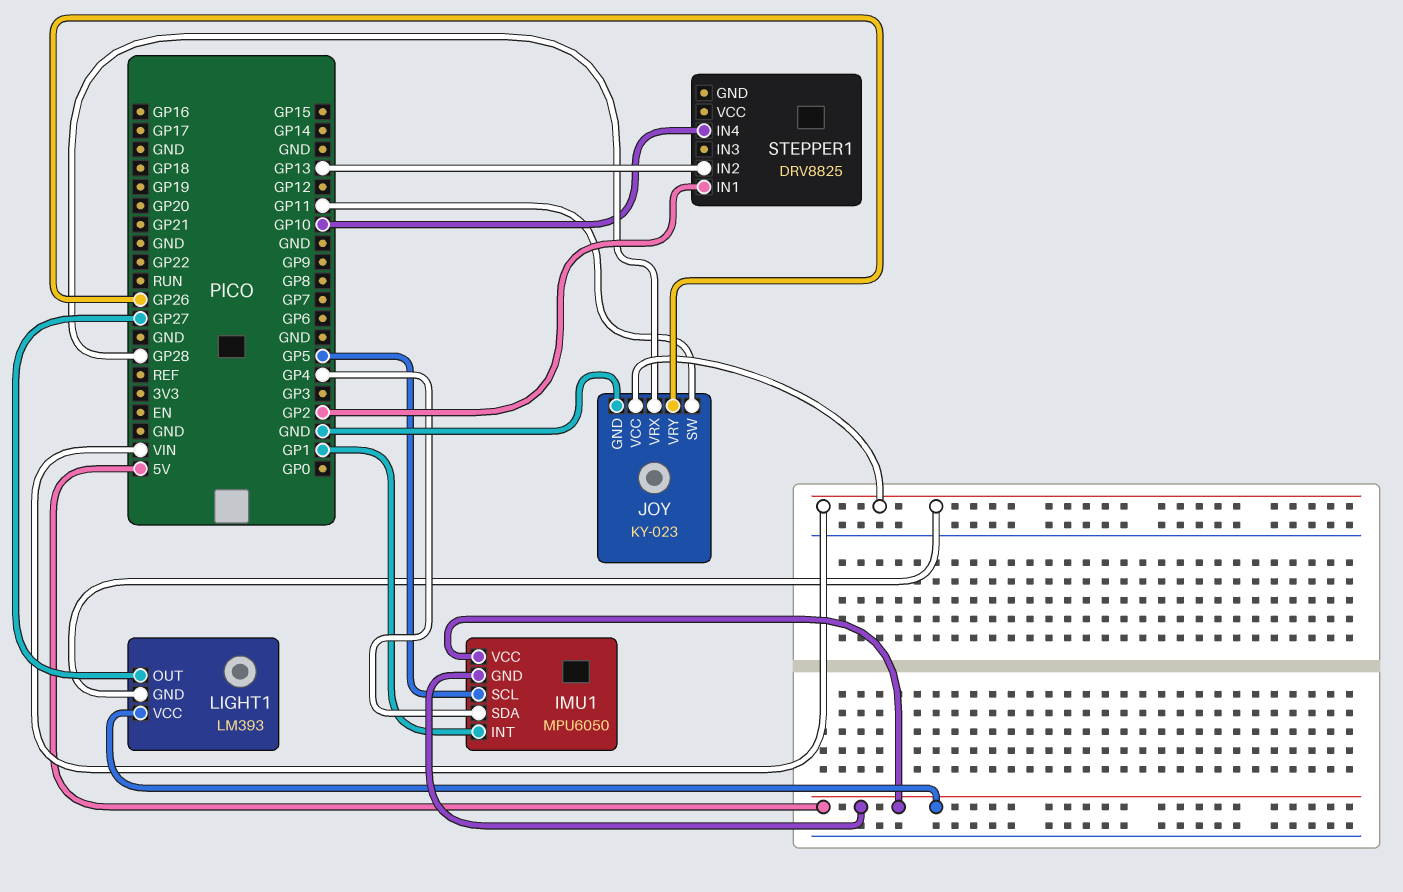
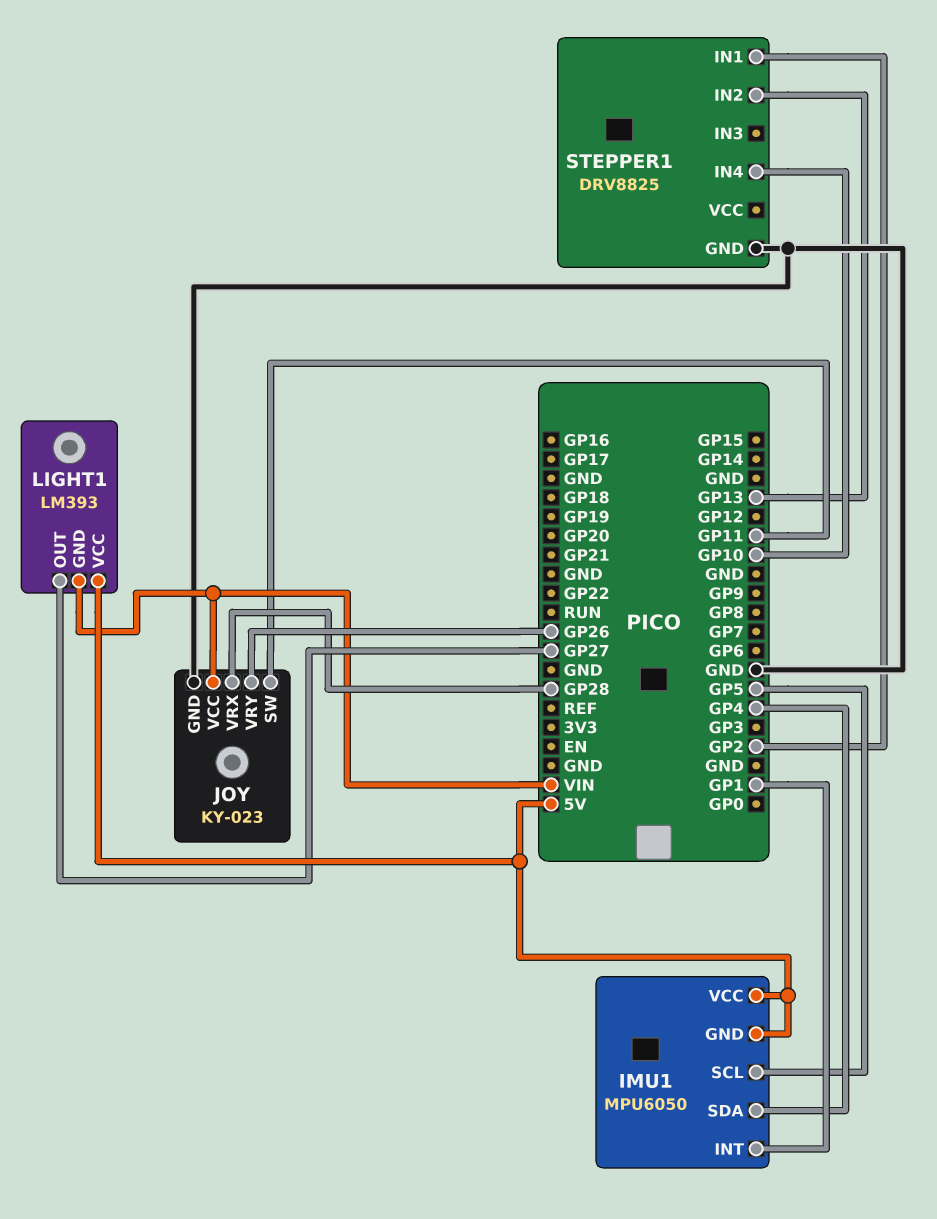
STEPPER1 pin GND: none -> GND

